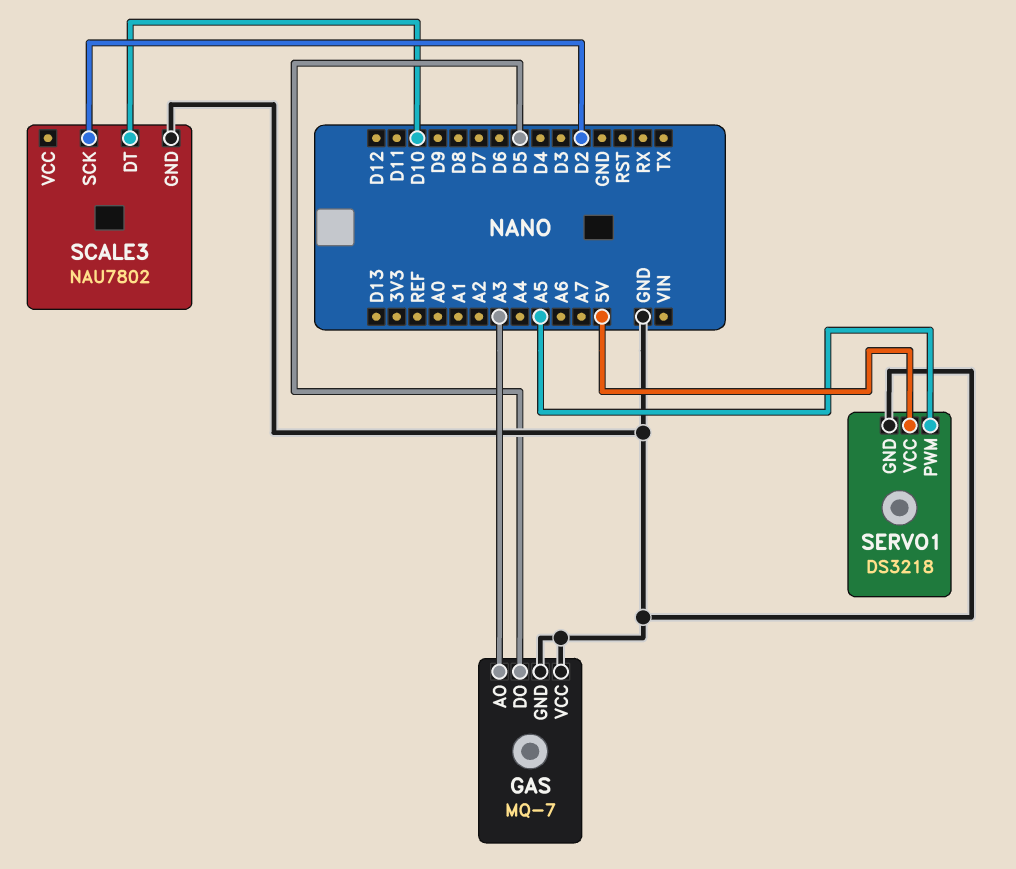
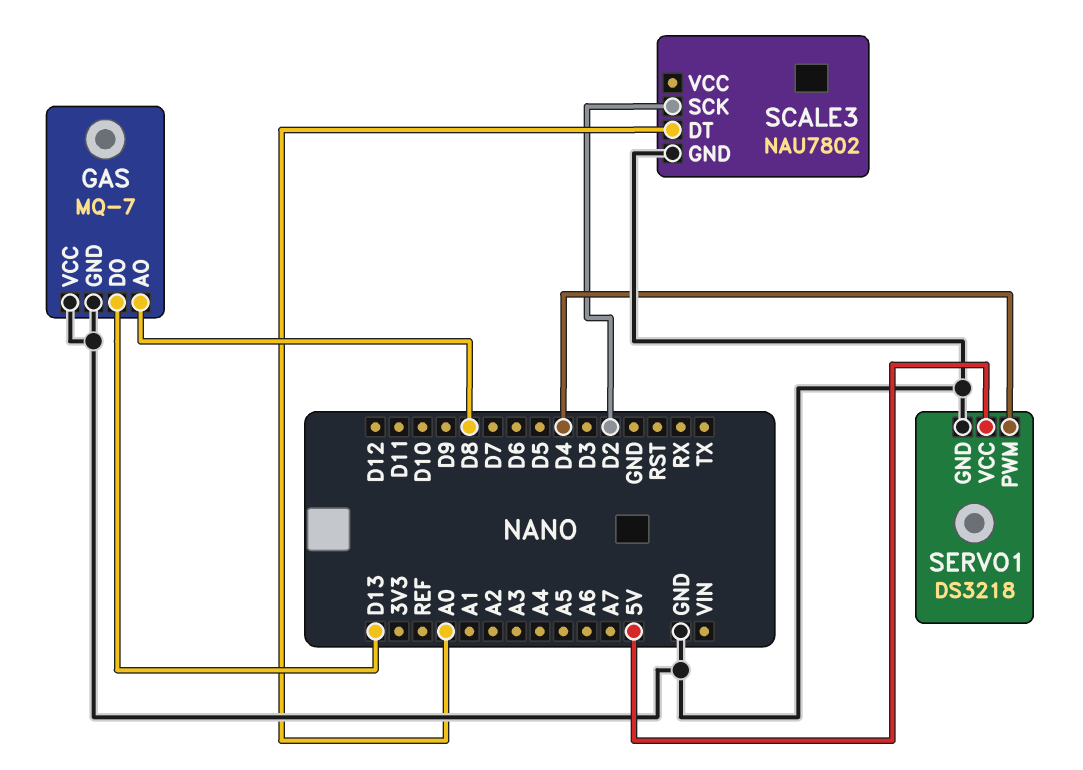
GAS pin AO: A3 -> D8
GAS pin DO: D5 -> D13
SCALE3 pin DT: D10 -> A0
SERVO1 pin PWM: A5 -> D4

